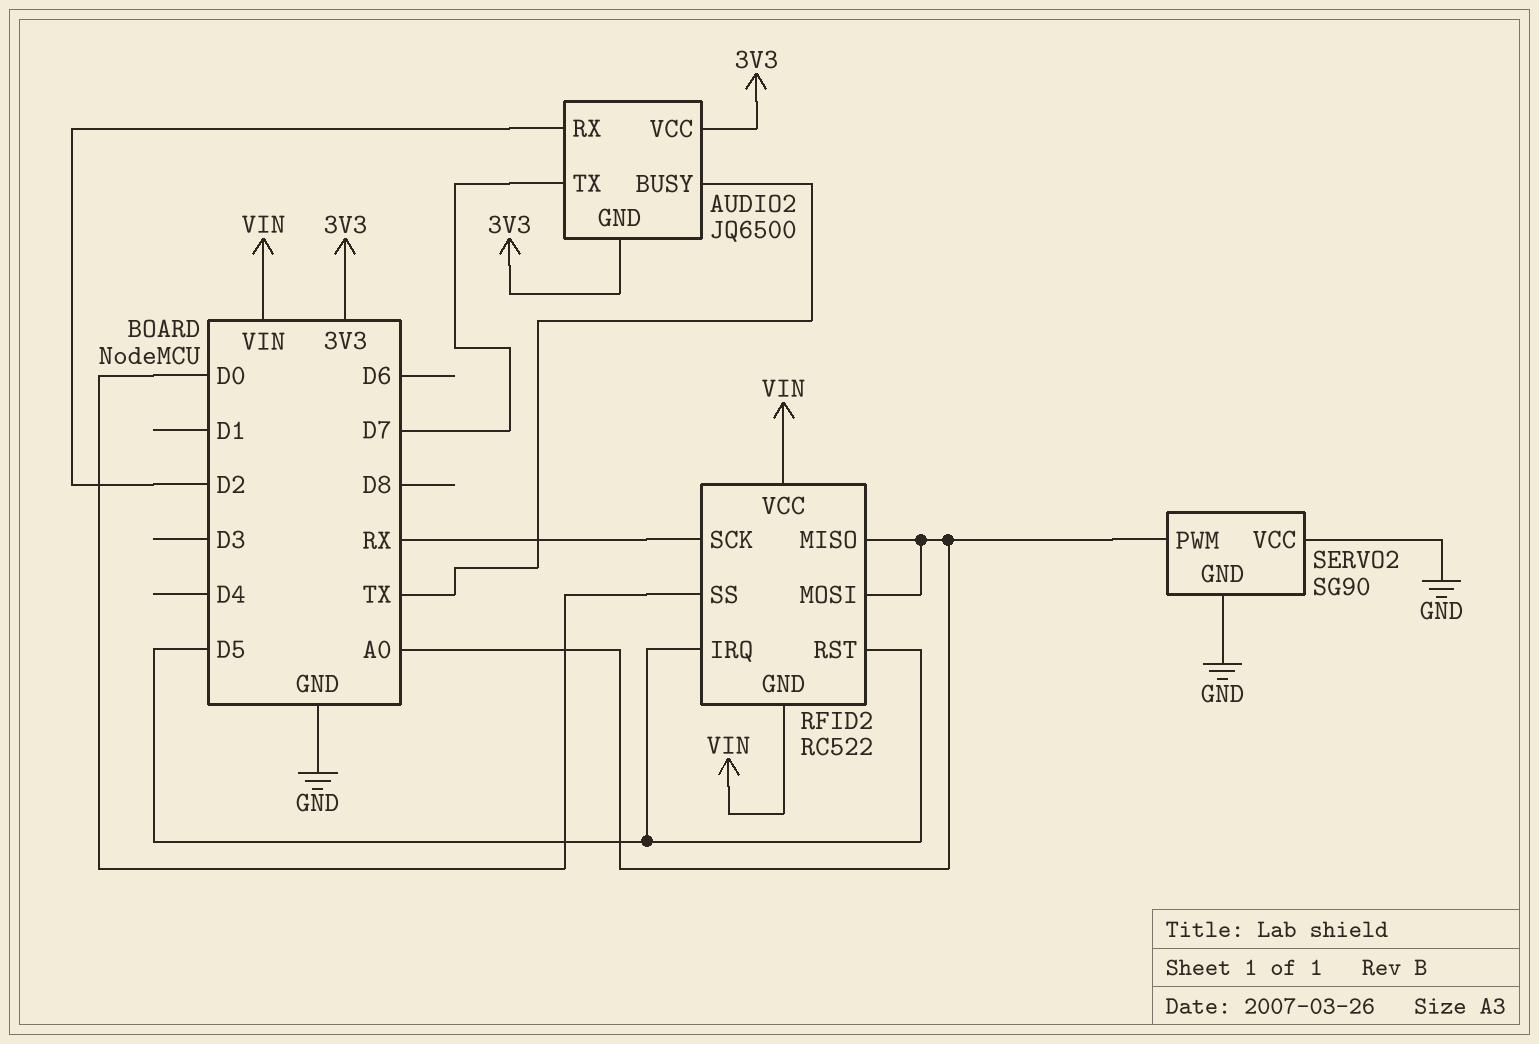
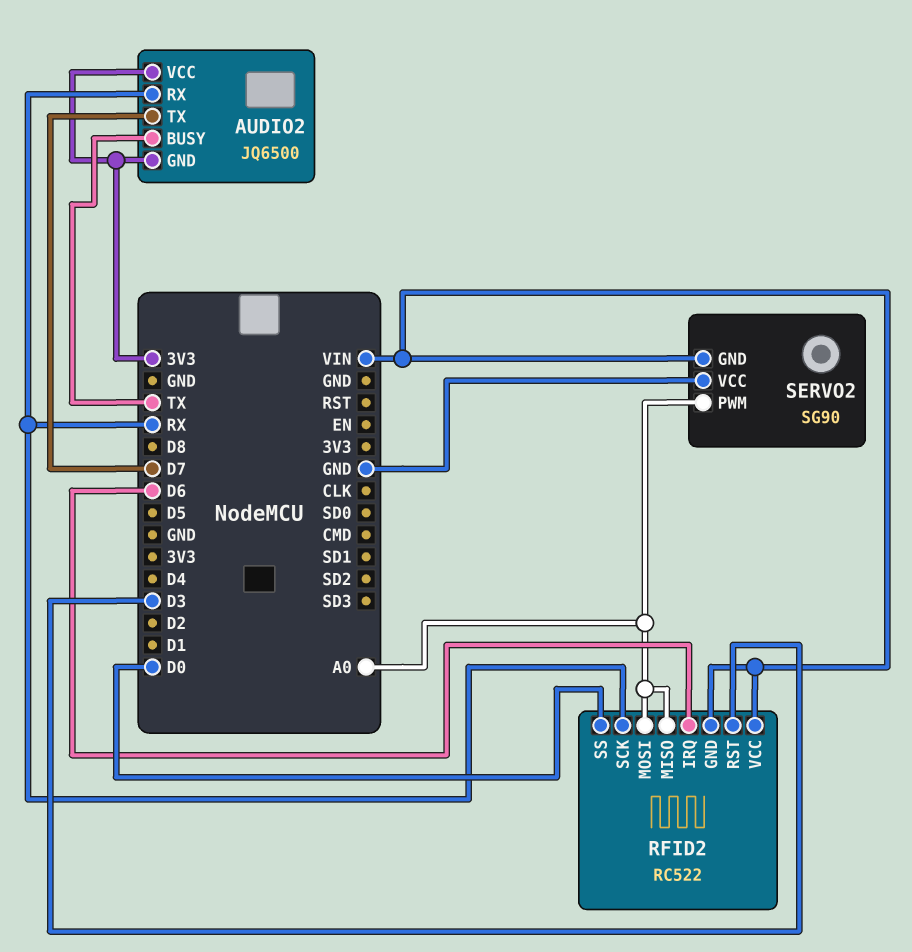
AUDIO2 pin RX: D2 -> RX
RFID2 pin IRQ: D5 -> D6
RFID2 pin RST: D5 -> D3
SERVO2 pin GND: GND -> VIN

